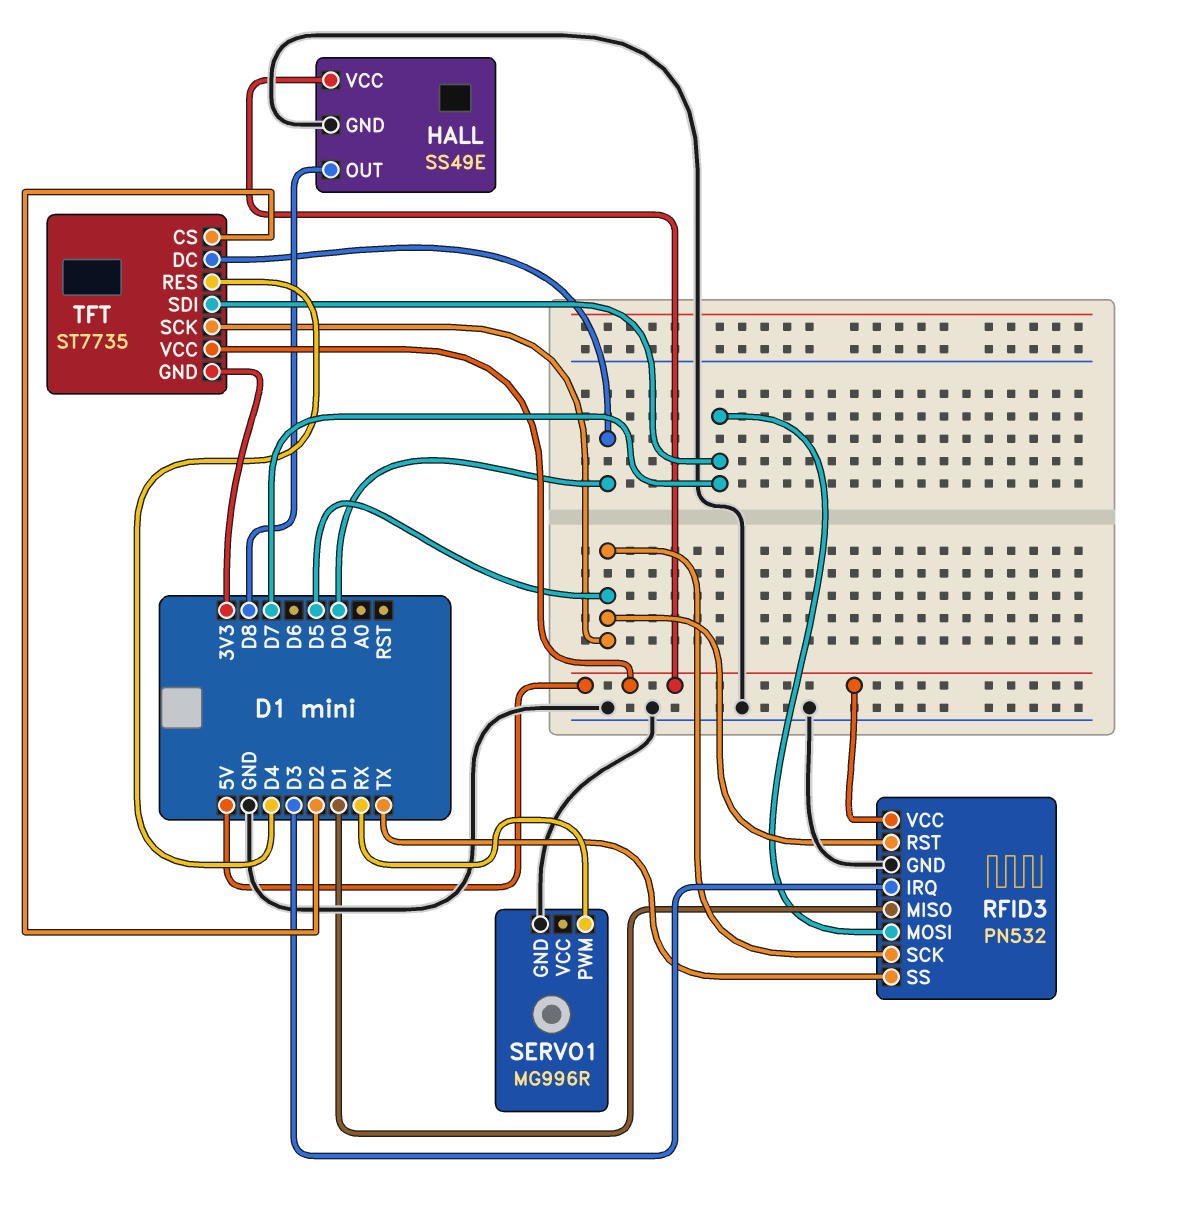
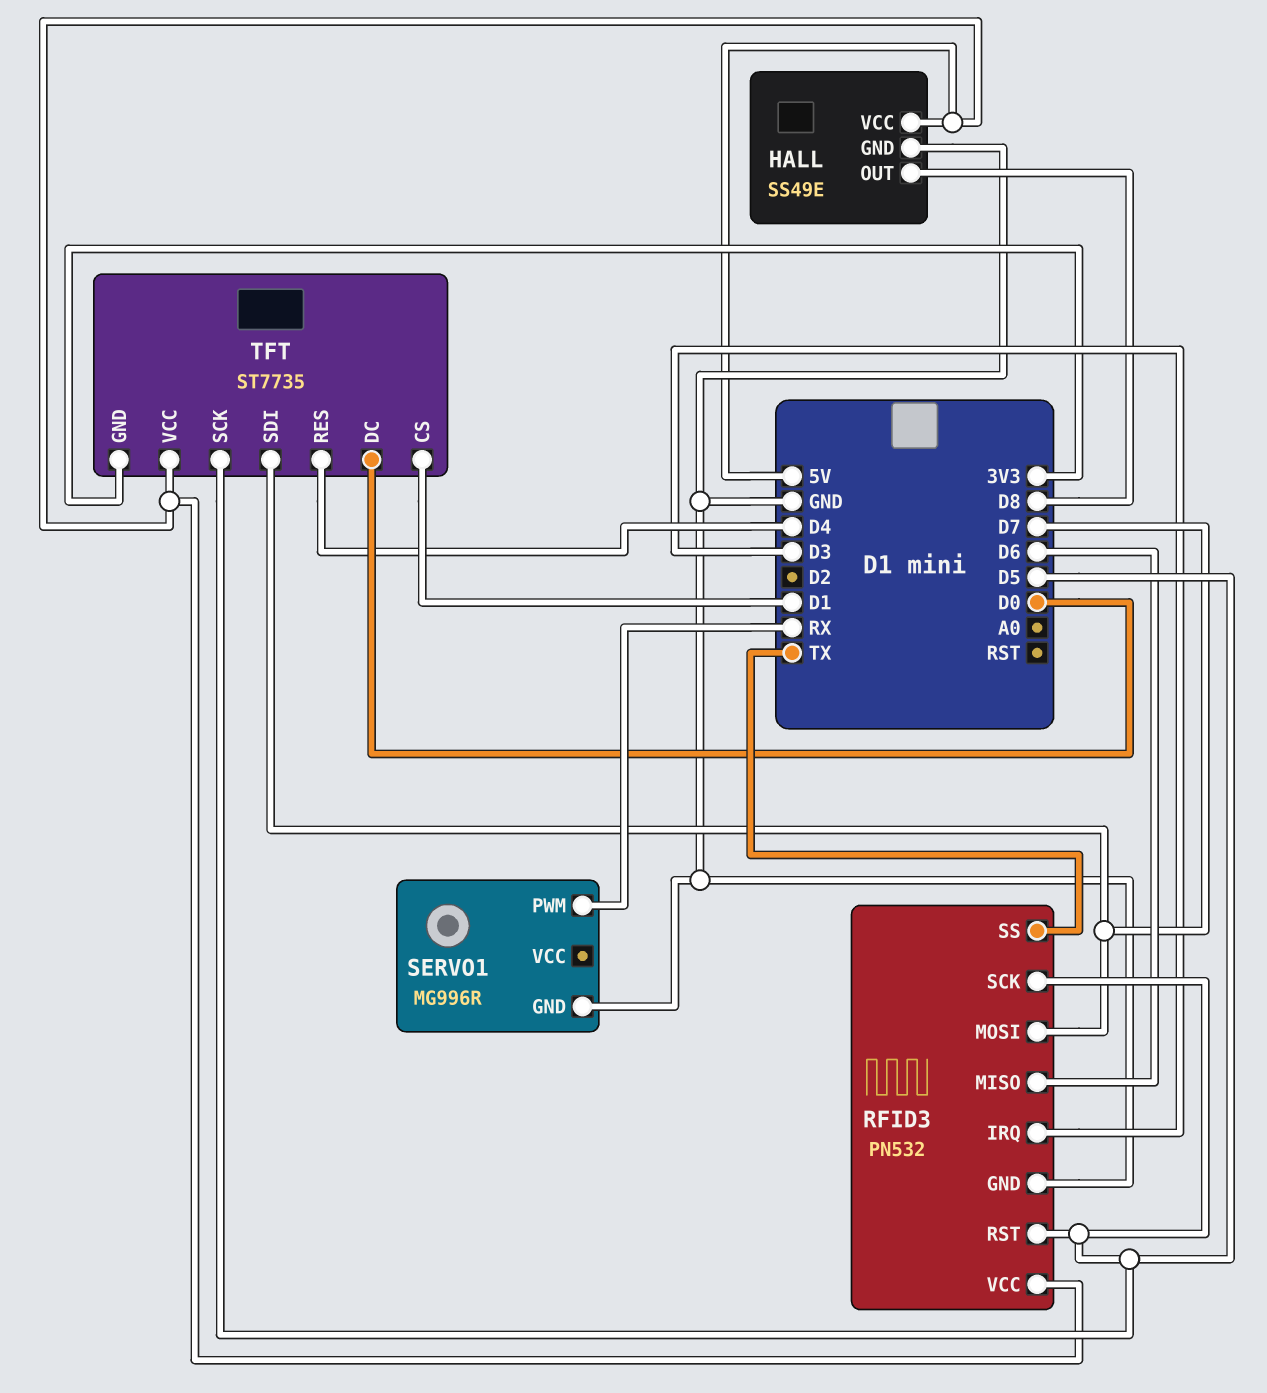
RFID3 pin MISO: D1 -> D6
TFT pin CS: D2 -> D1

